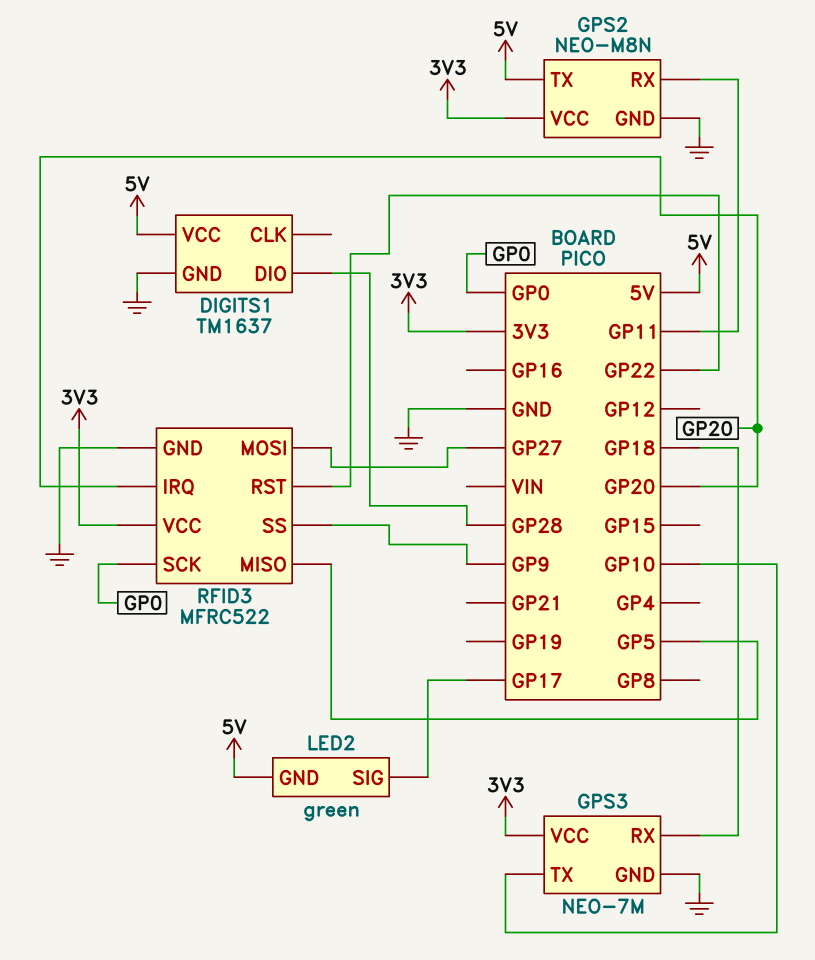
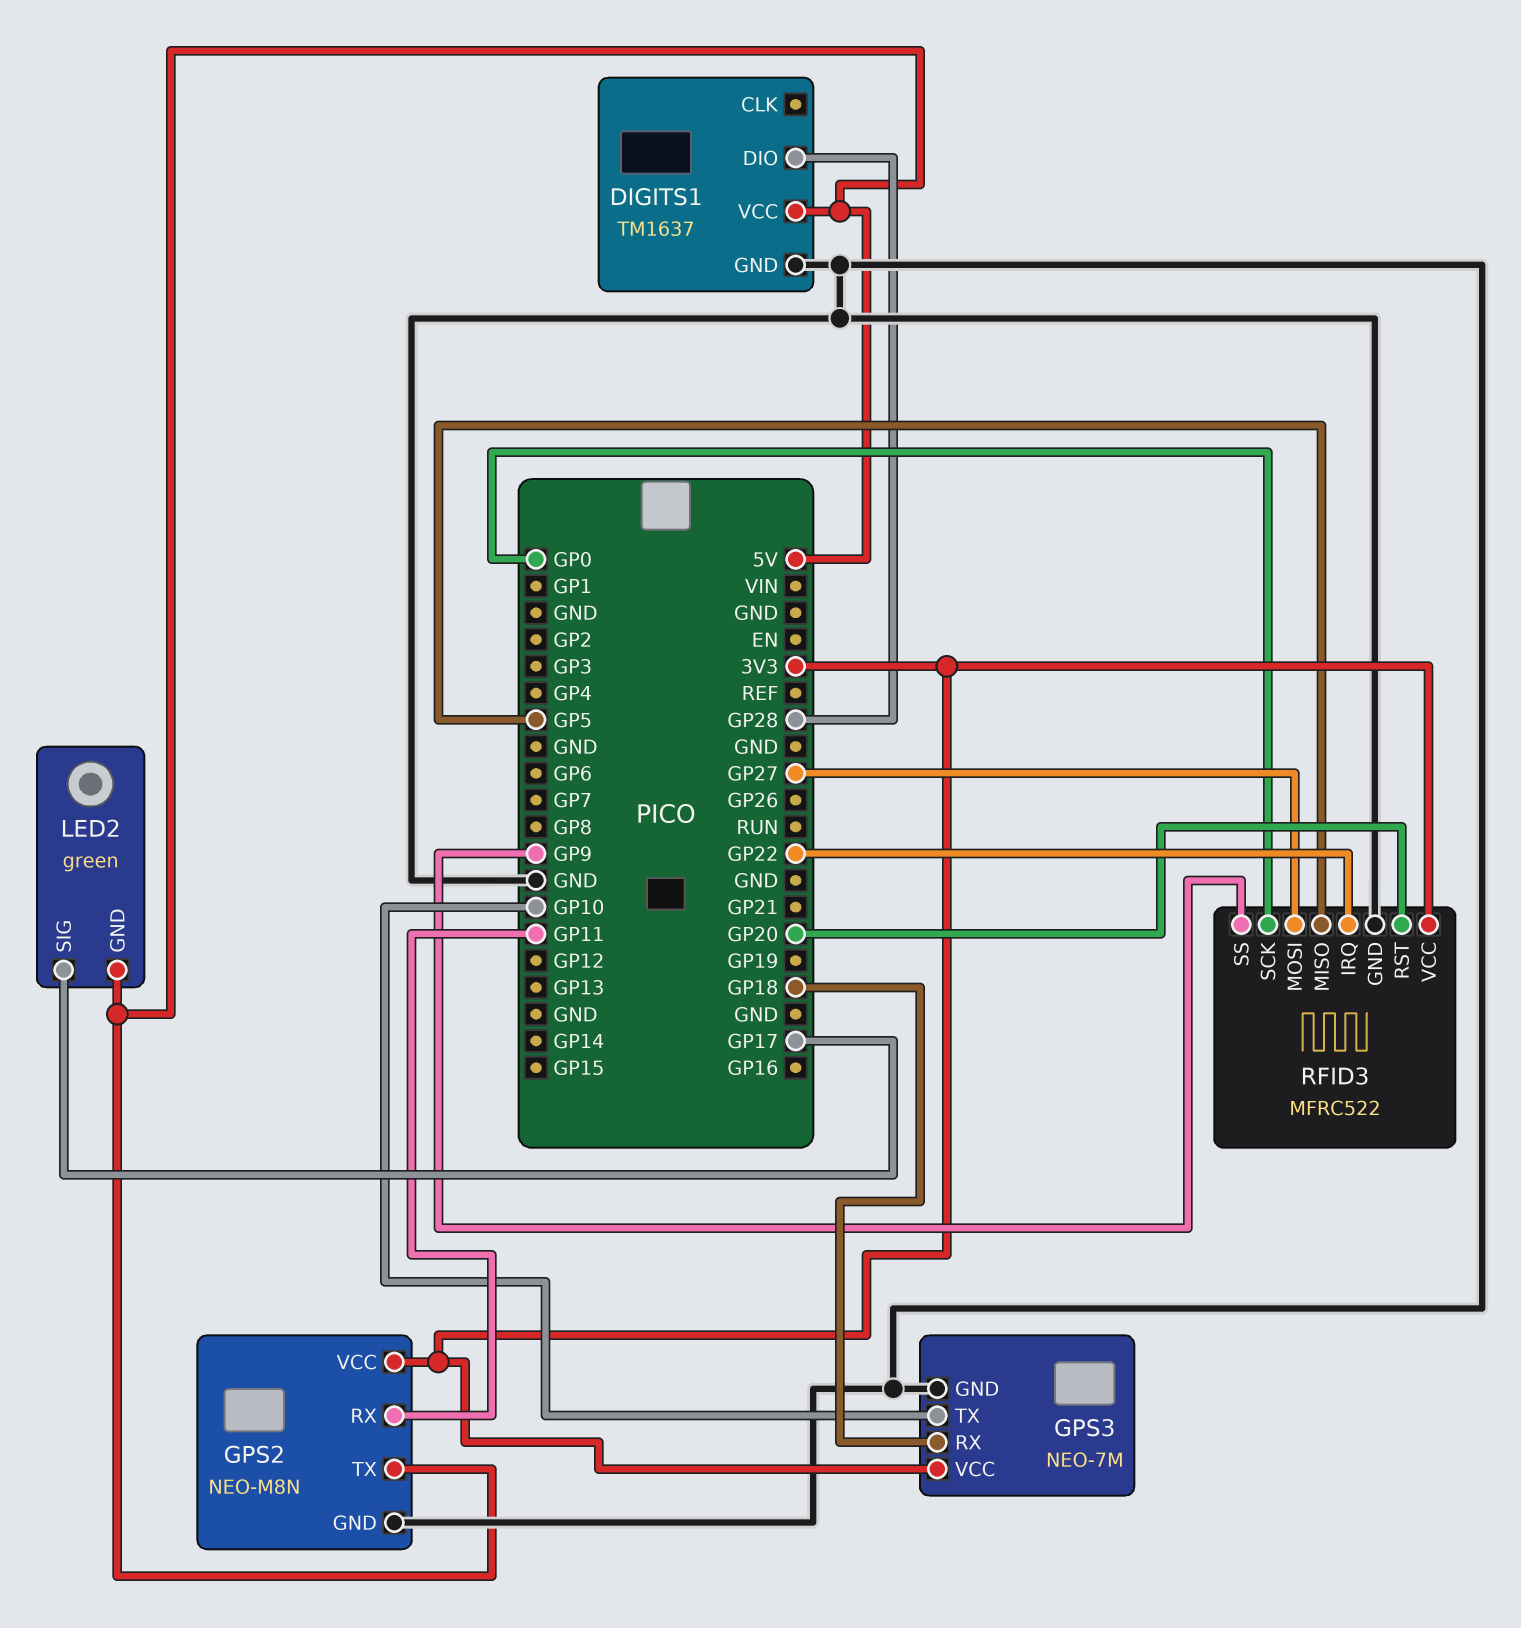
RFID3 pin IRQ: GP20 -> GP22
RFID3 pin RST: GP22 -> GP20

